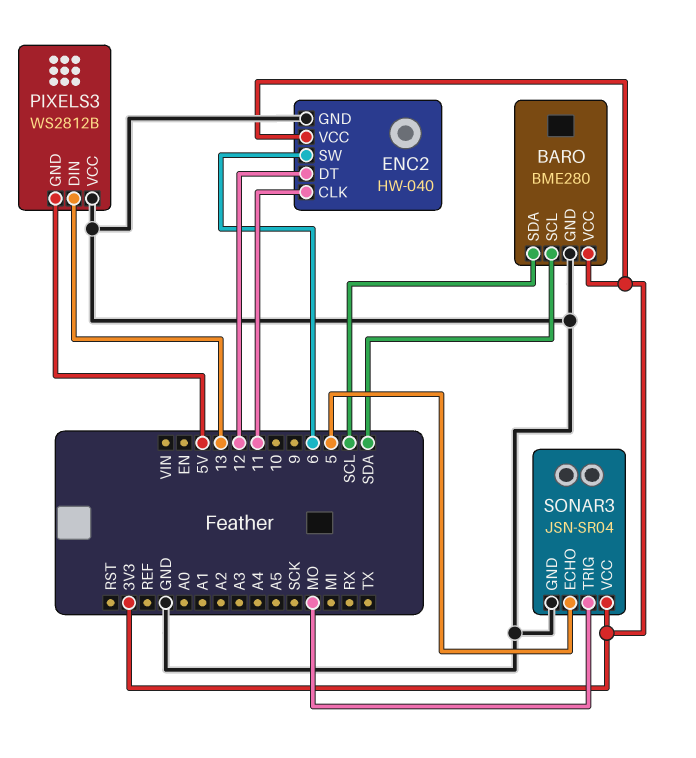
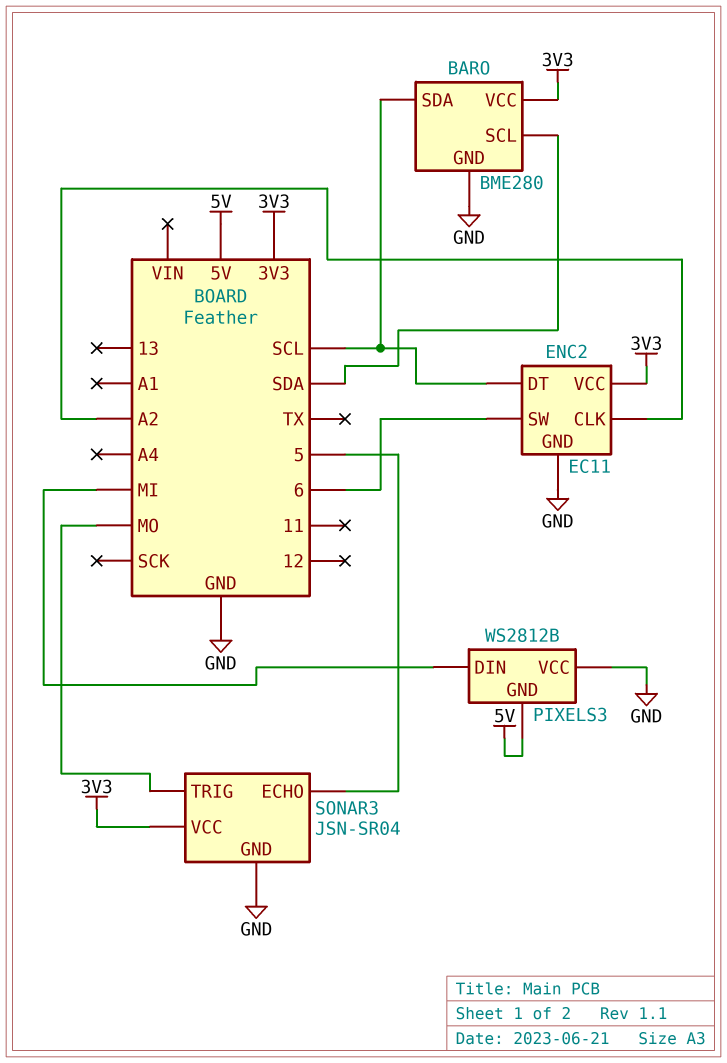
ENC2: HW-040 -> EC11
ENC2 pin CLK: 11 -> A2
ENC2 pin DT: 12 -> SCL
PIXELS3 pin DIN: 13 -> MI

